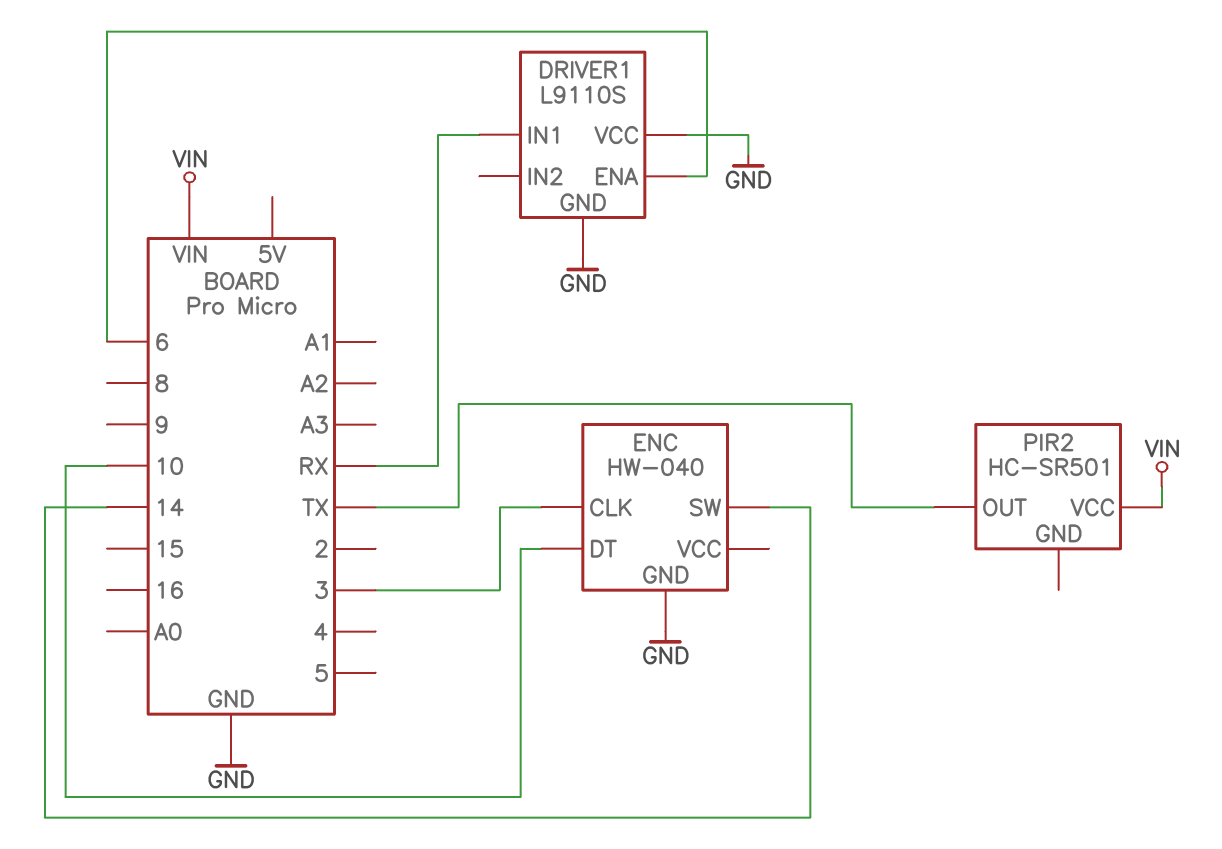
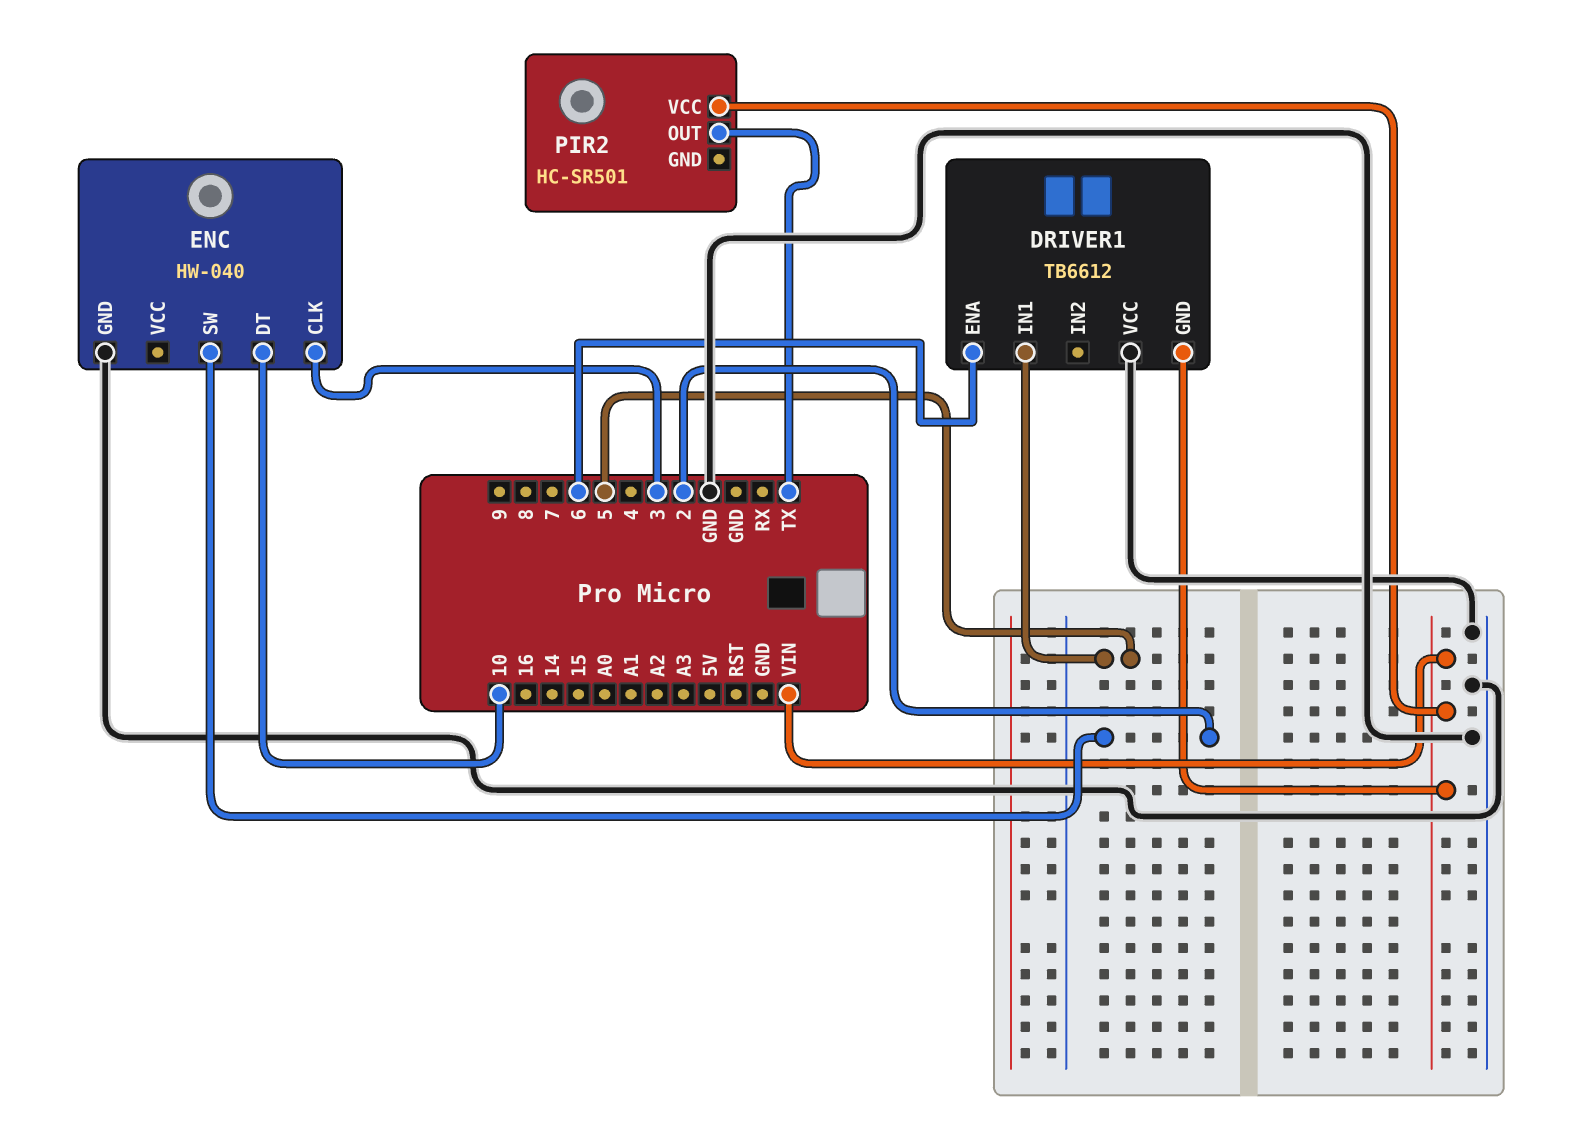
DRIVER1: L9110S -> TB6612
DRIVER1 pin GND: GND -> VIN
DRIVER1 pin IN1: RX -> 5
ENC pin SW: 14 -> 2

